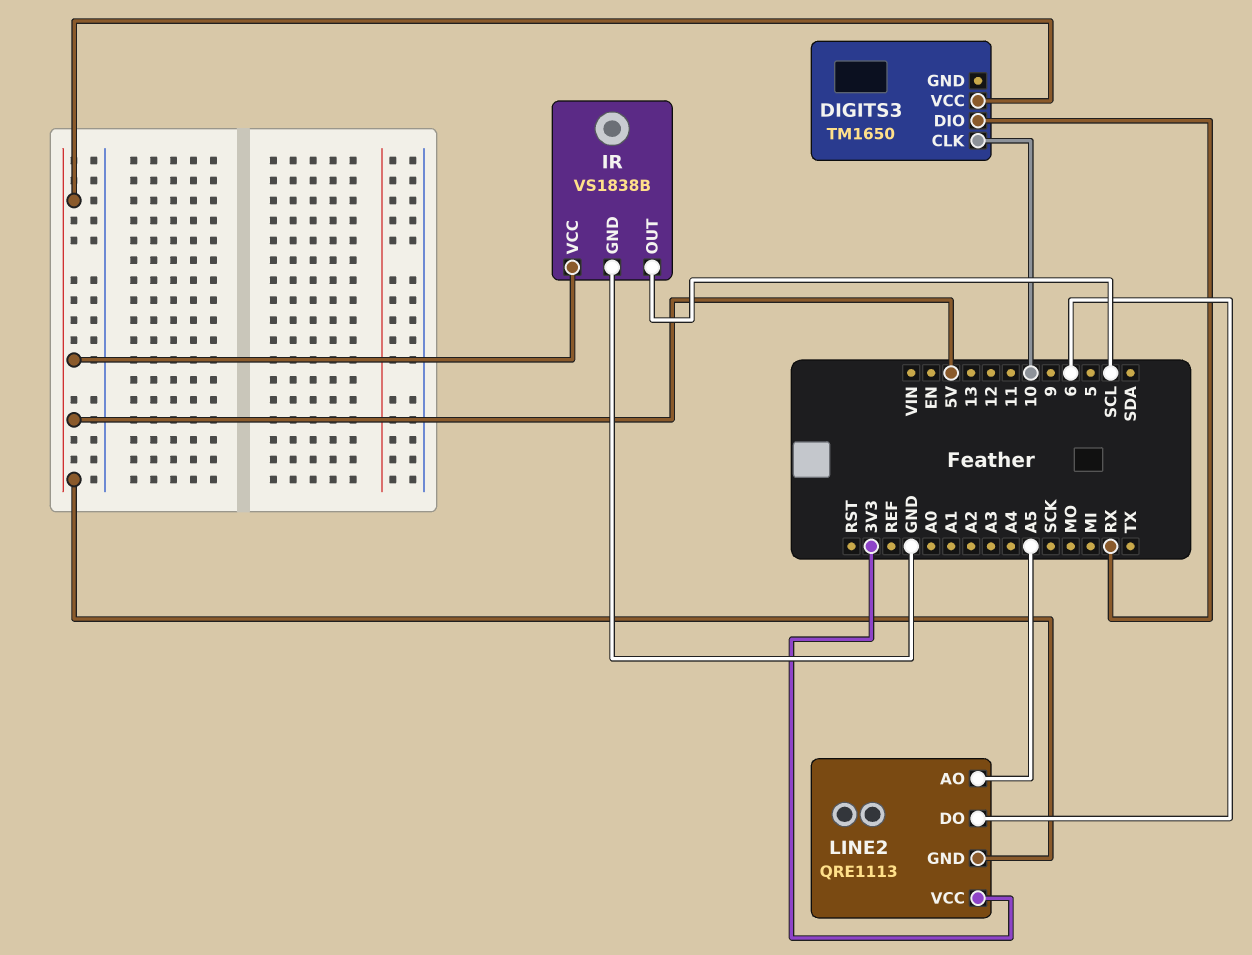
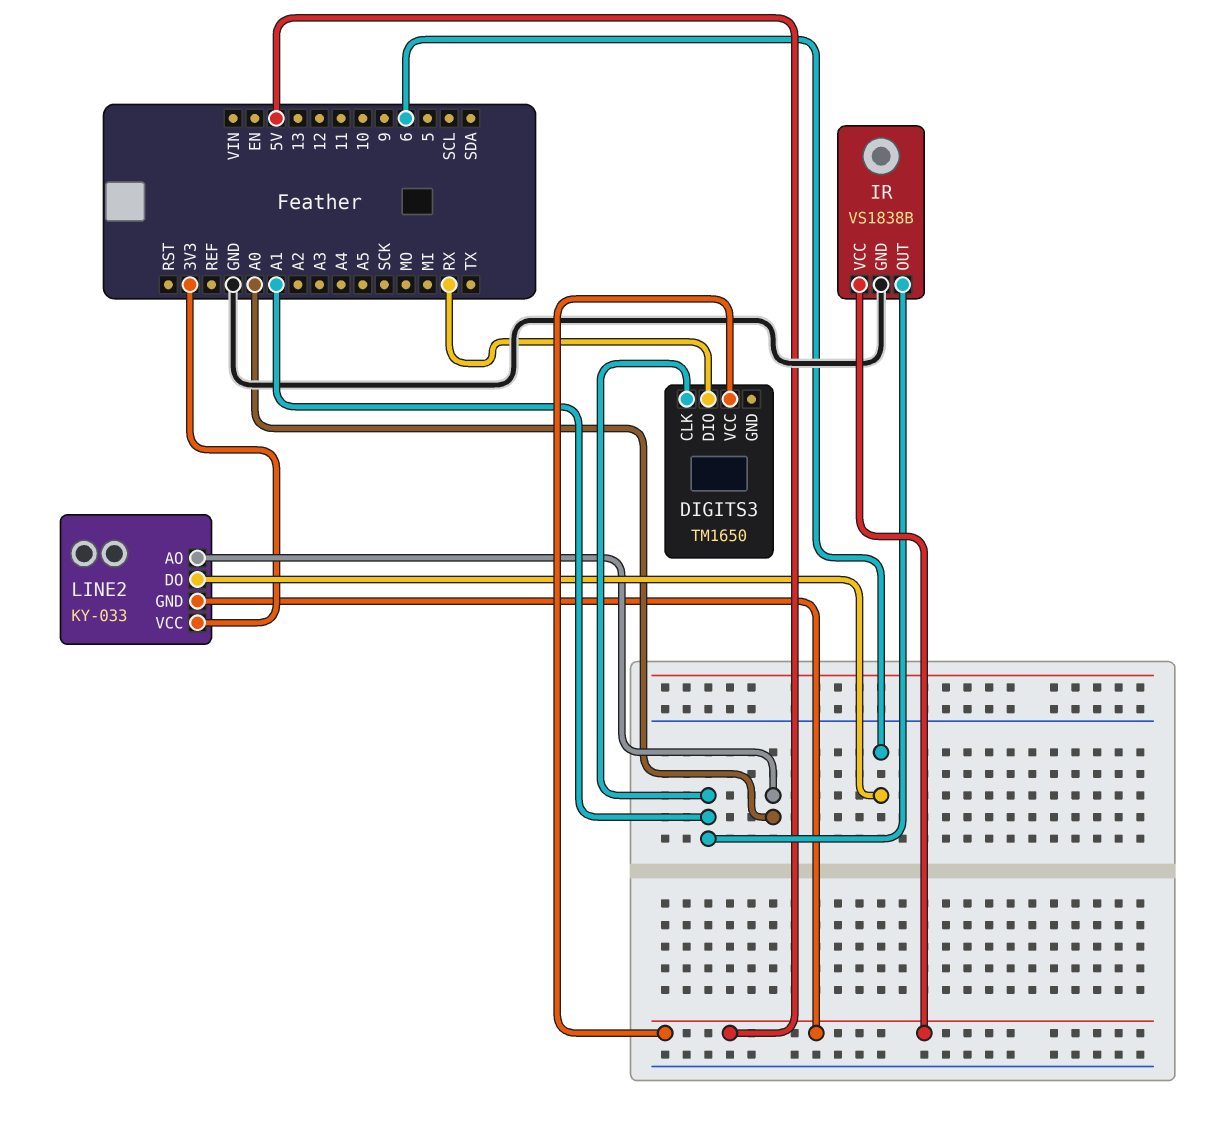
DIGITS3 pin CLK: 10 -> A1
IR pin OUT: SCL -> A1
LINE2: QRE1113 -> KY-033
LINE2 pin AO: A5 -> A0

